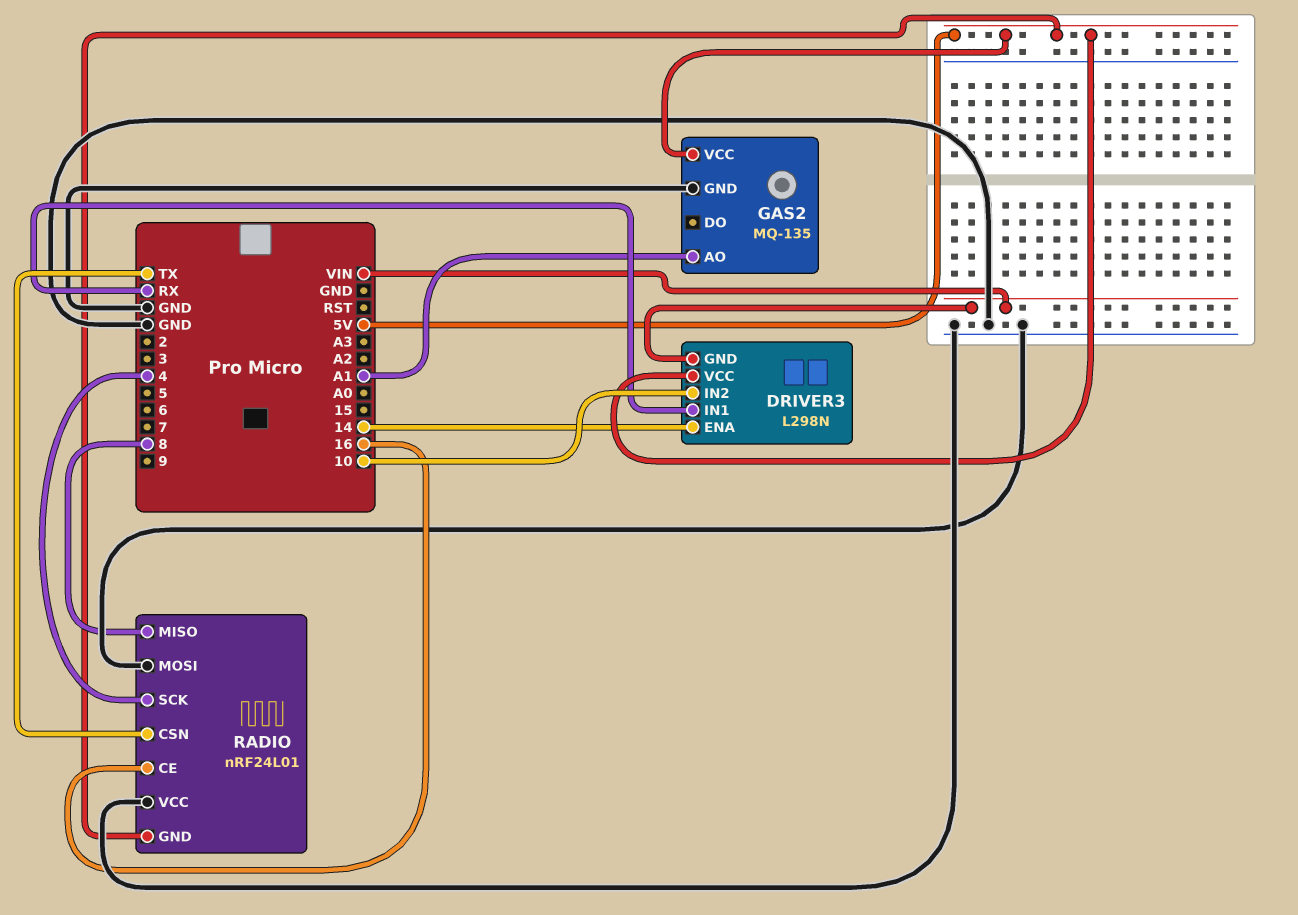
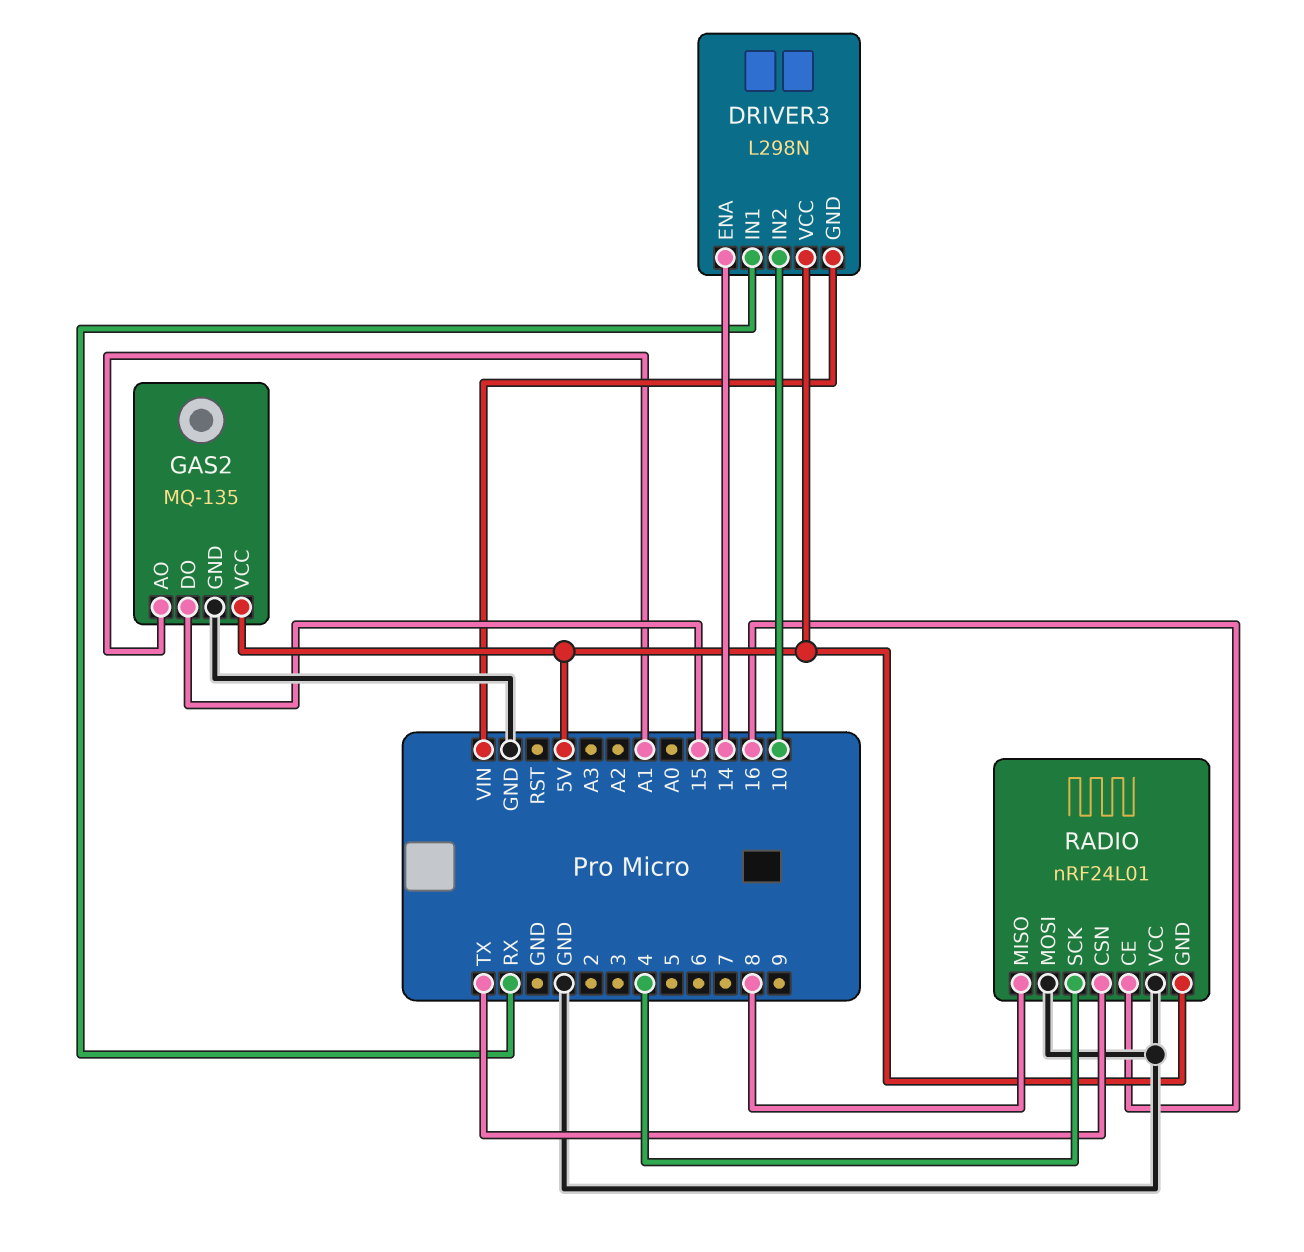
GAS2 pin DO: none -> 15

